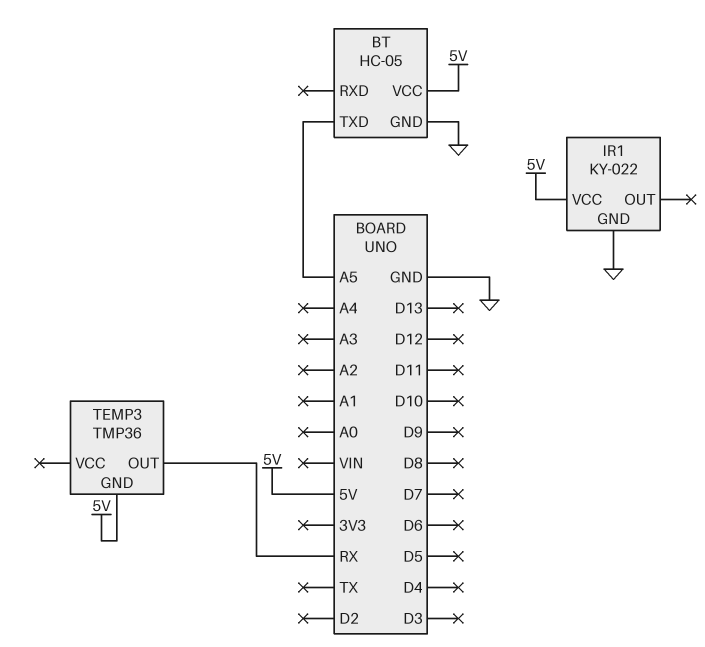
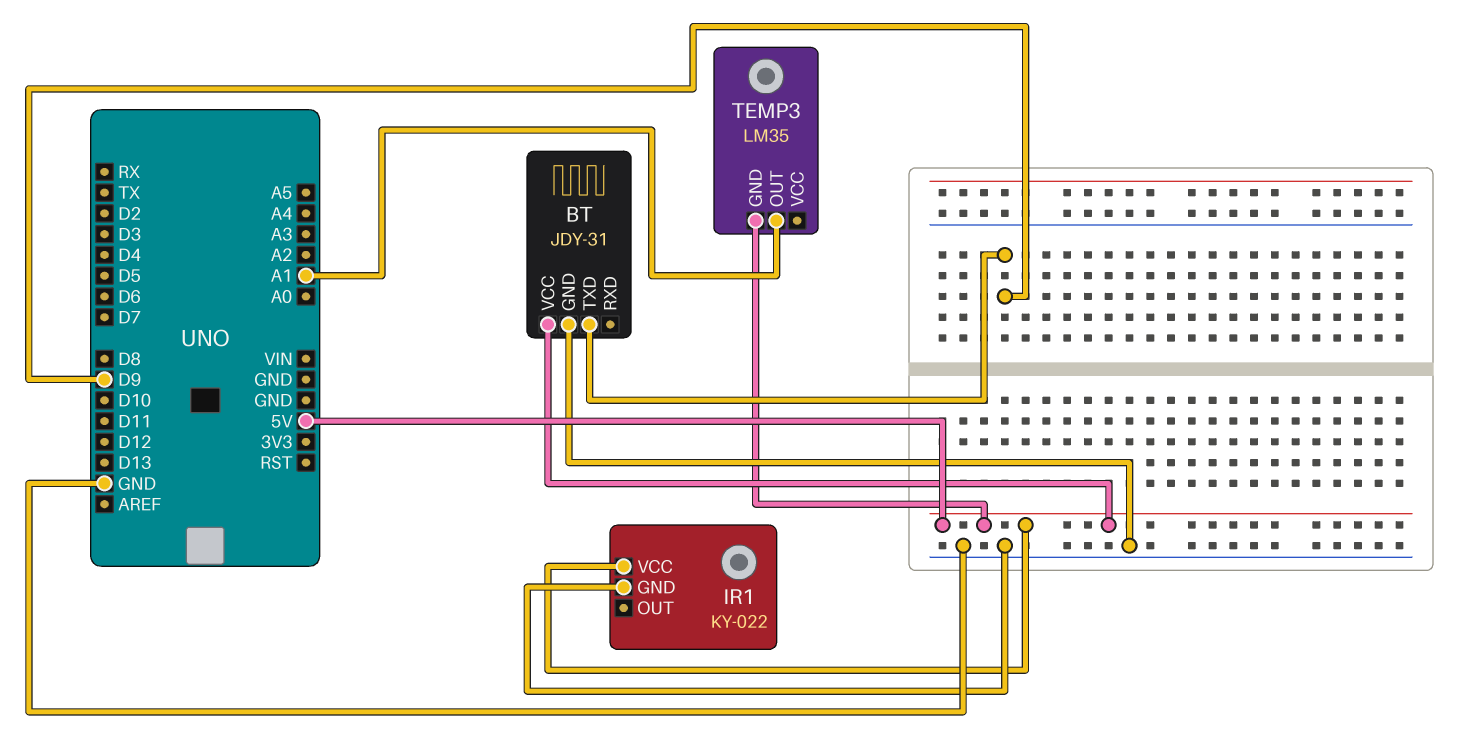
BT: HC-05 -> JDY-31
BT pin TXD: A5 -> D9
TEMP3: TMP36 -> LM35
TEMP3 pin OUT: RX -> A1

